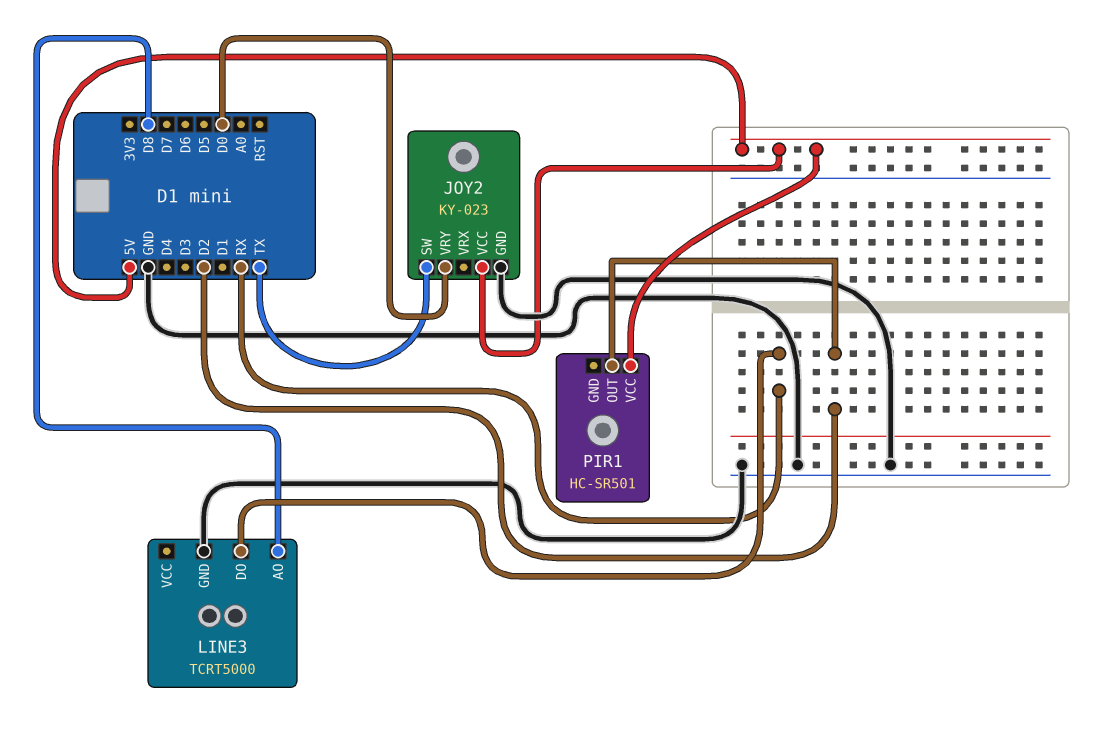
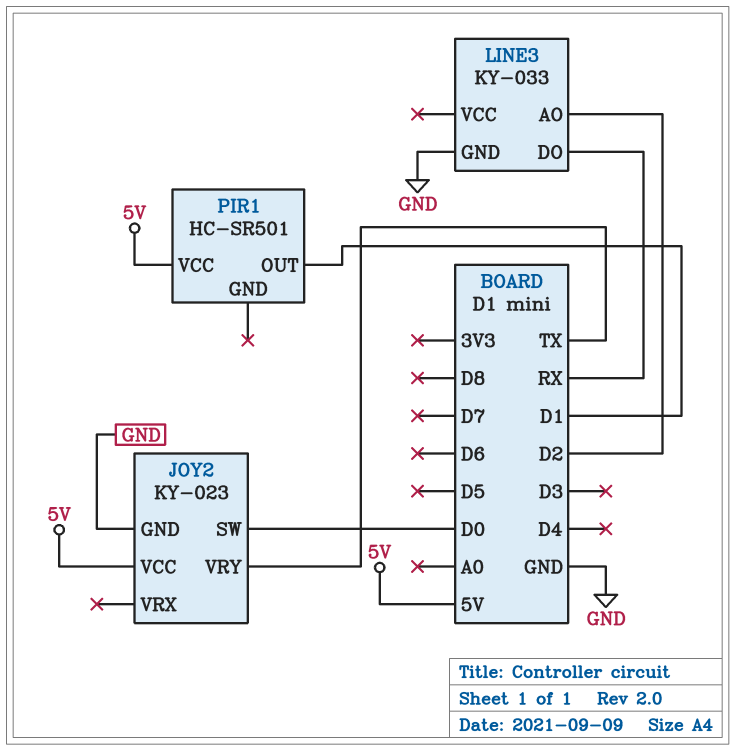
JOY2 pin SW: TX -> D0
JOY2 pin VRY: D0 -> TX
LINE3: TCRT5000 -> KY-033
LINE3 pin AO: D8 -> D2
PIR1 pin OUT: D2 -> D1

